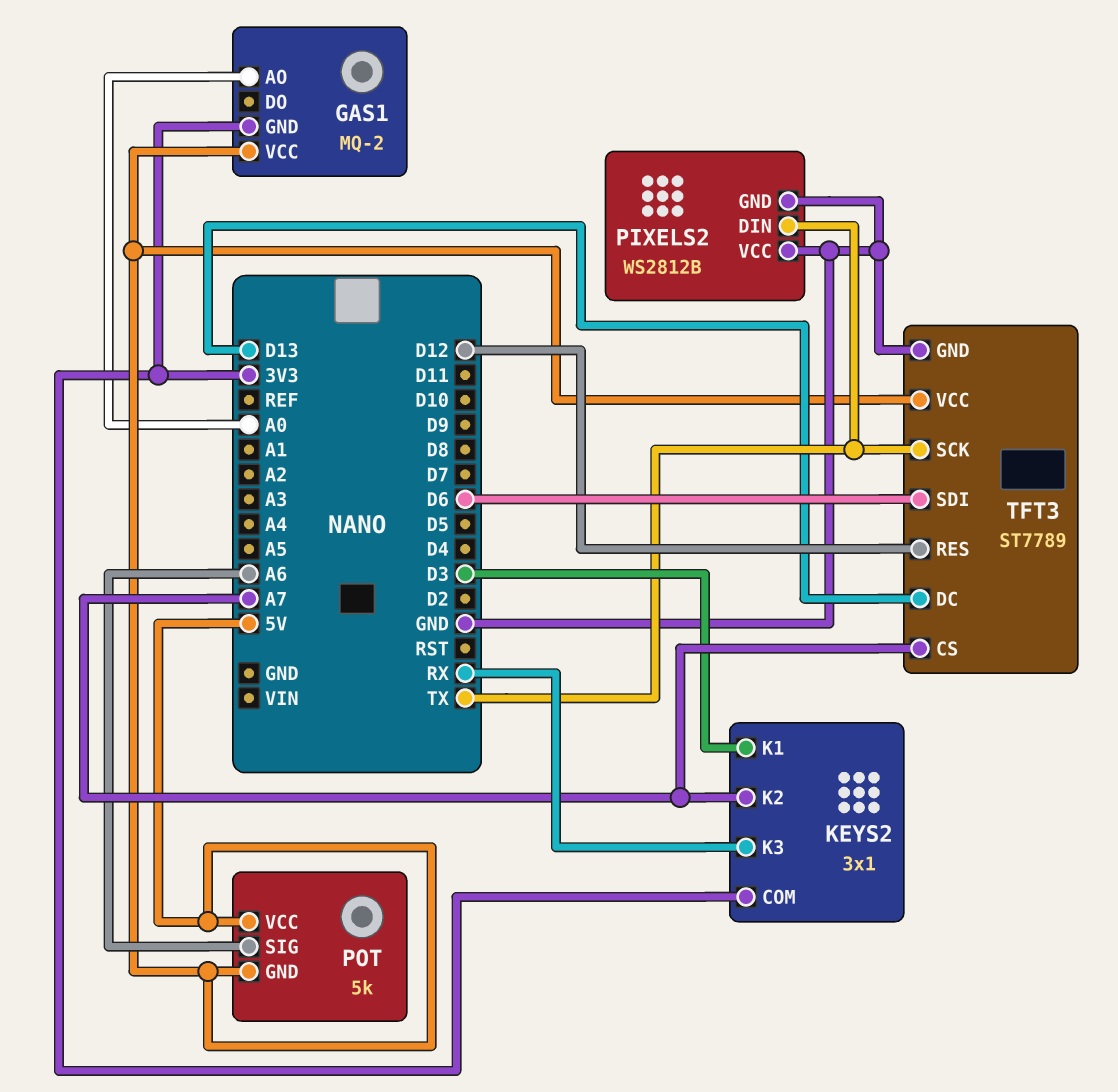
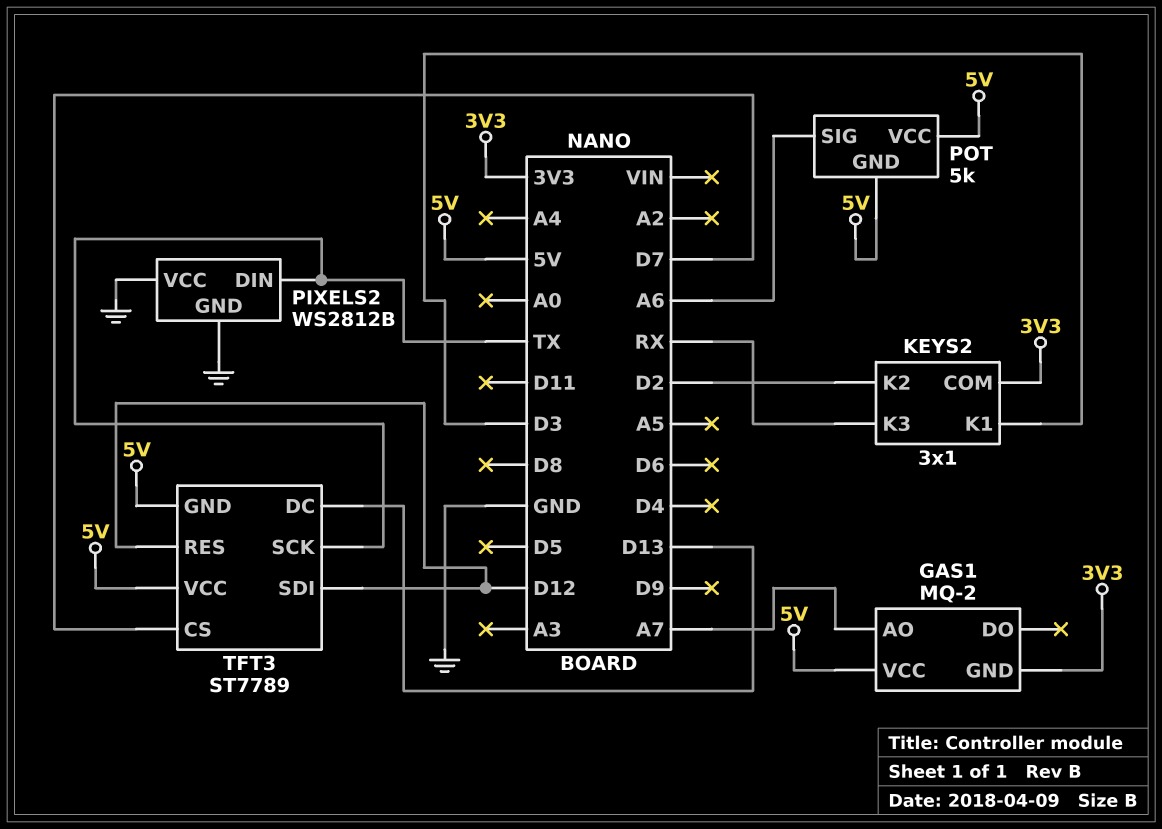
GAS1 pin AO: A0 -> A7
KEYS2 pin K2: A7 -> D2
TFT3 pin CS: A7 -> D7
TFT3 pin GND: GND -> 5V
TFT3 pin SDI: D6 -> D12

